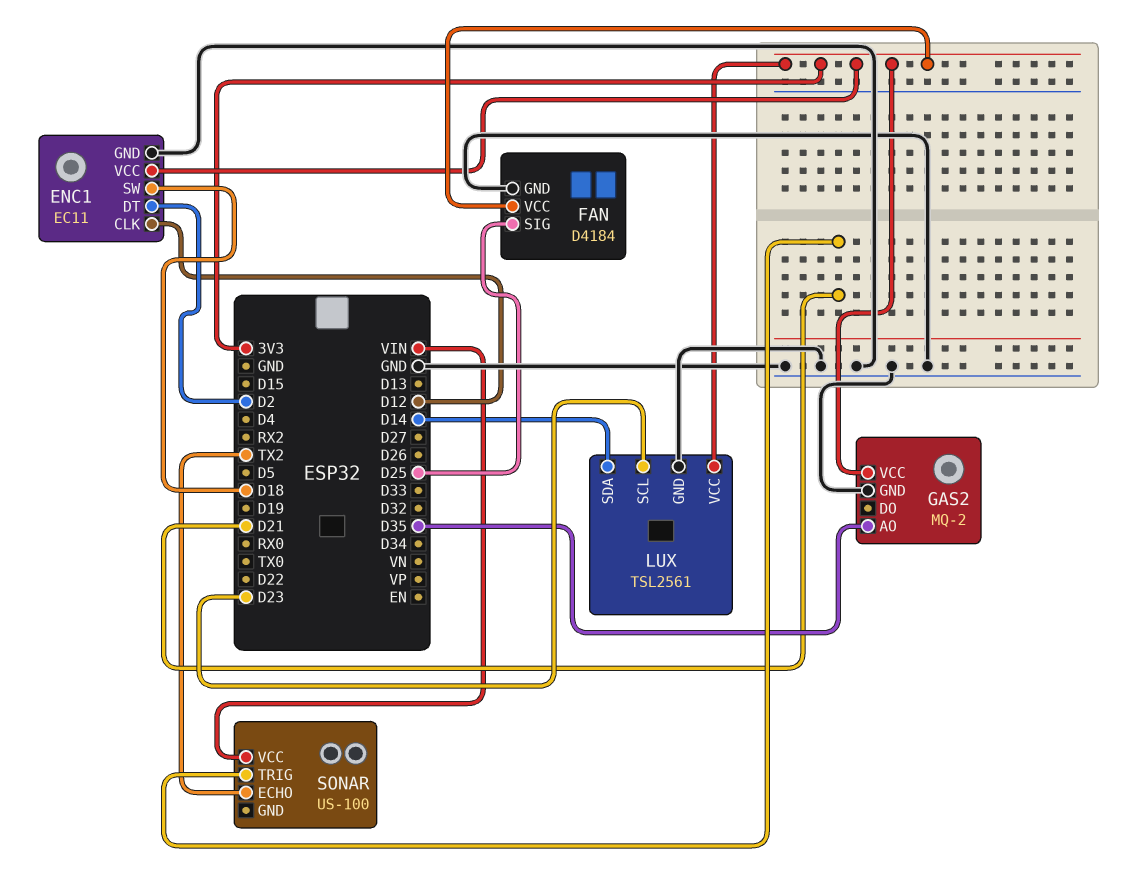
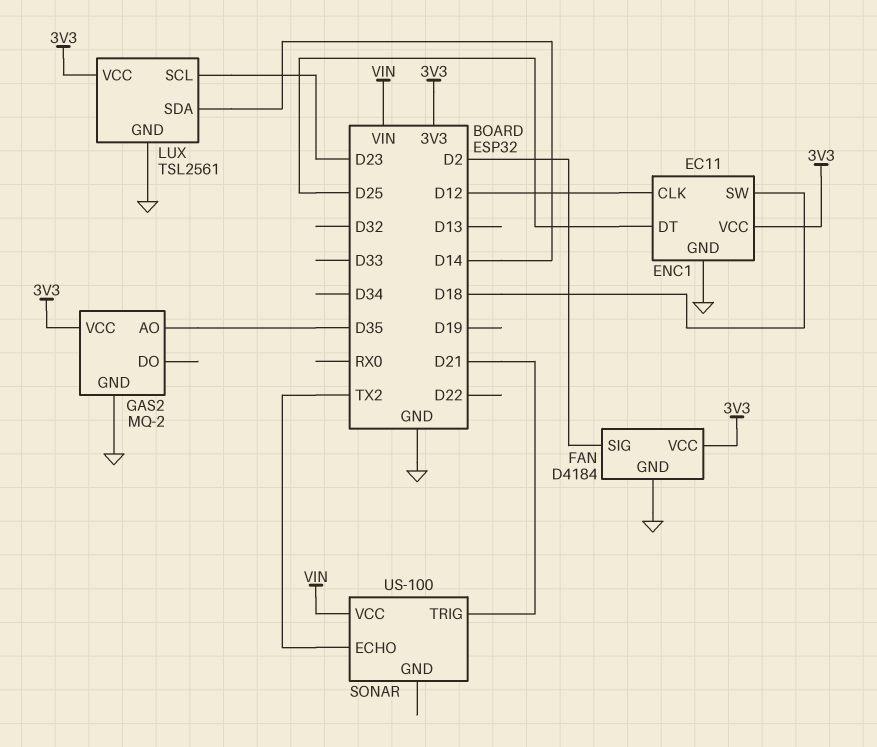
ENC1 pin DT: D2 -> D25
FAN pin SIG: D25 -> D2

